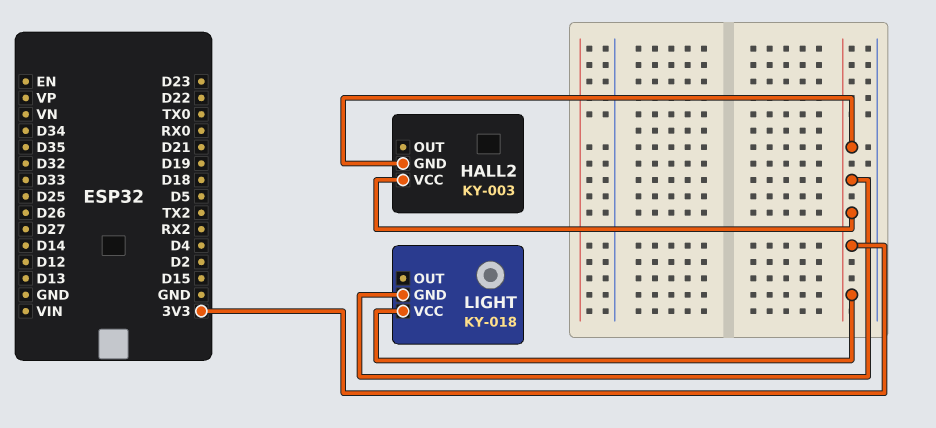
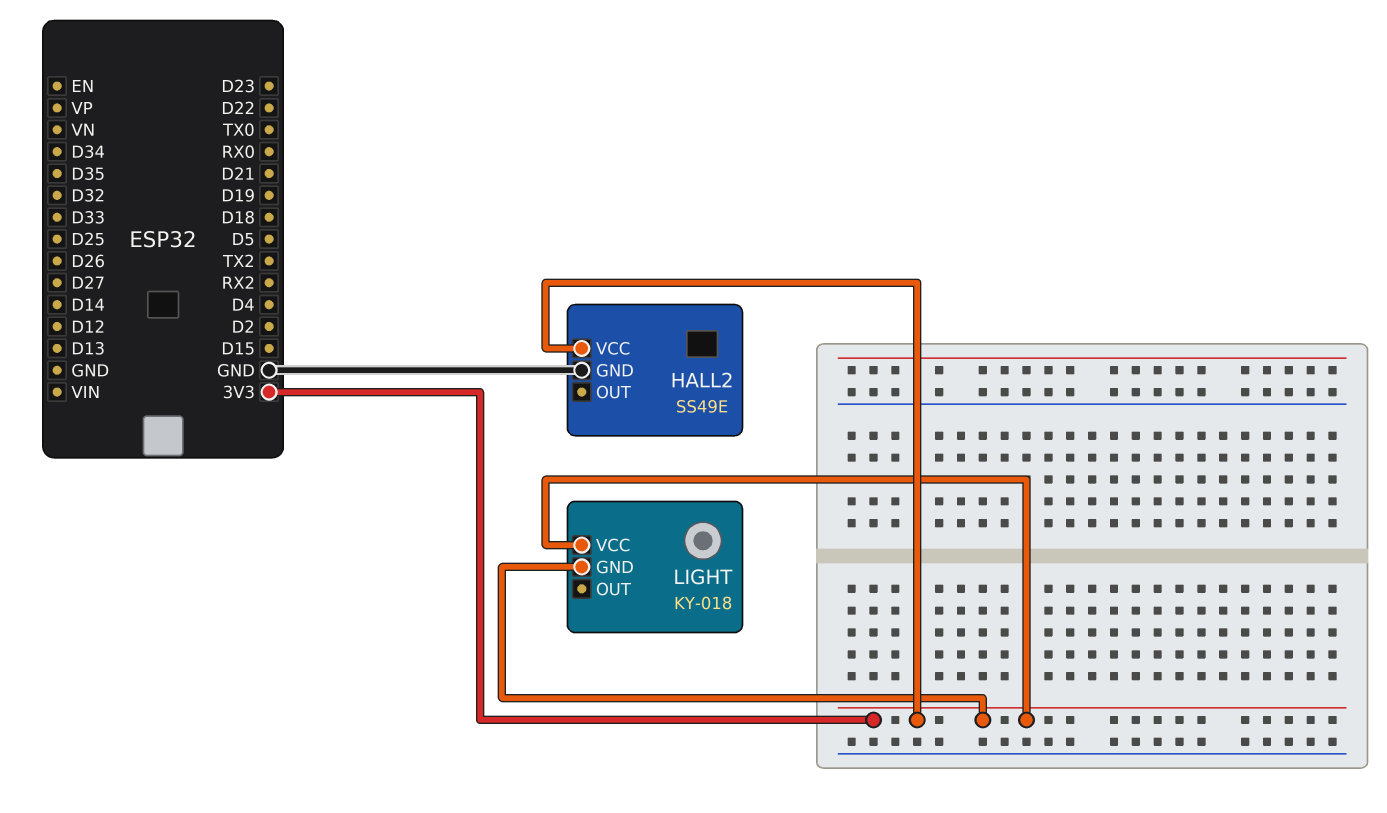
HALL2: KY-003 -> SS49E
HALL2 pin GND: 3V3 -> GND

